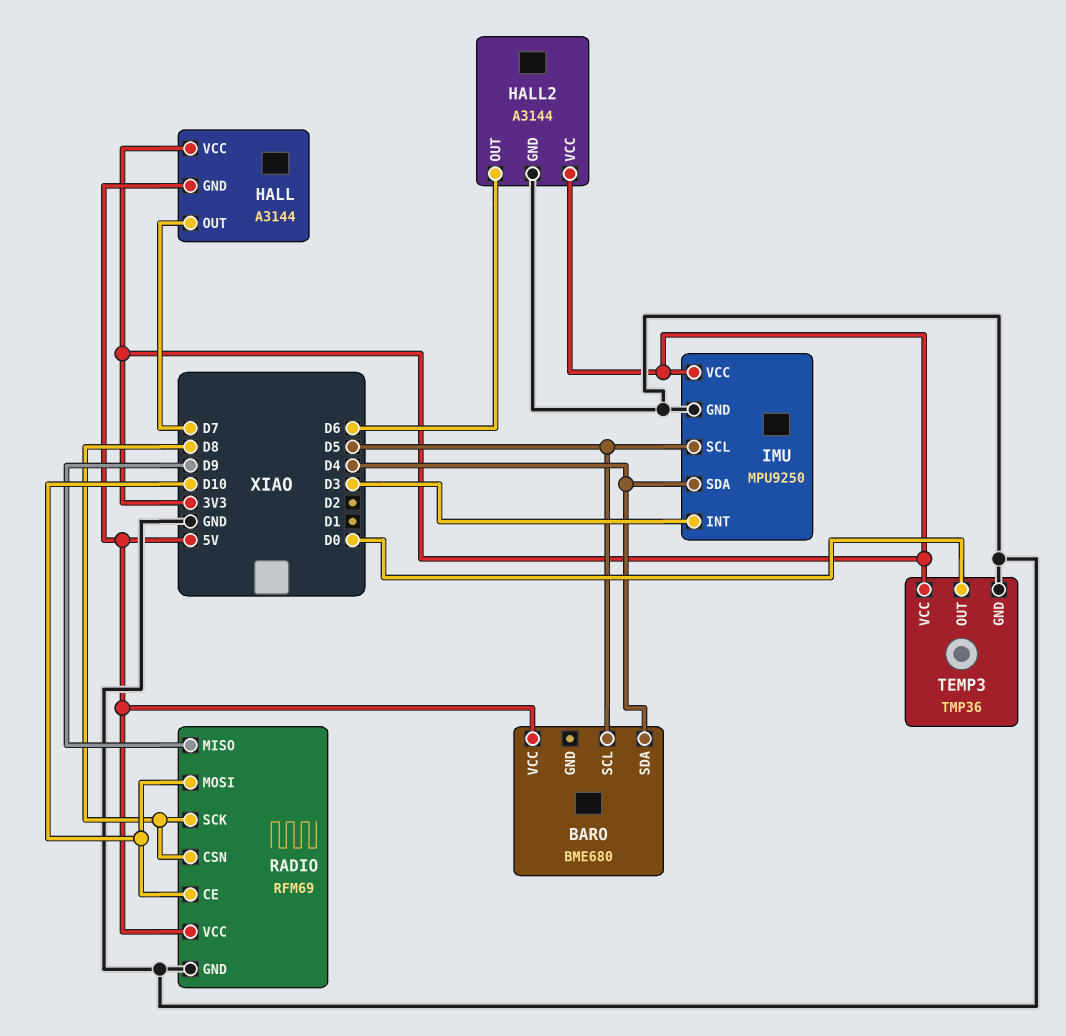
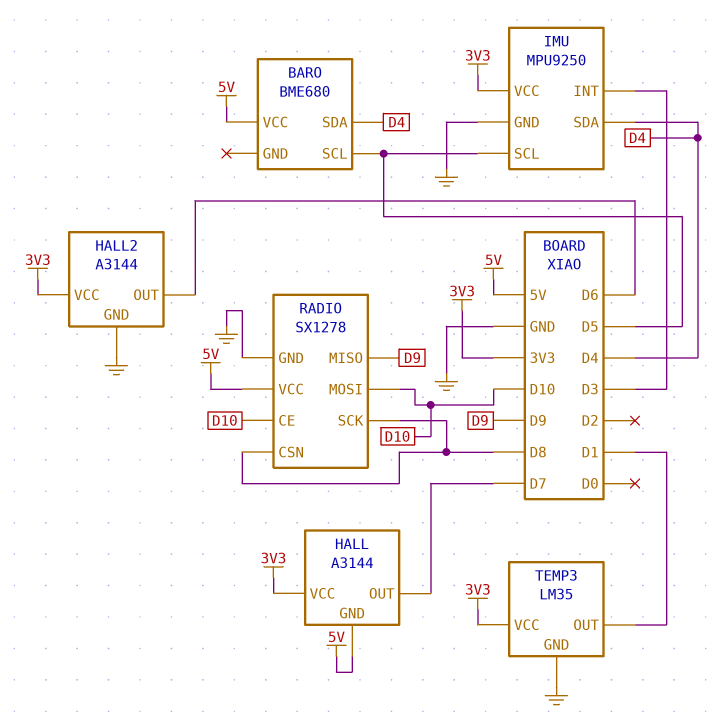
RADIO: RFM69 -> SX1278
TEMP3: TMP36 -> LM35
TEMP3 pin OUT: D0 -> D1

